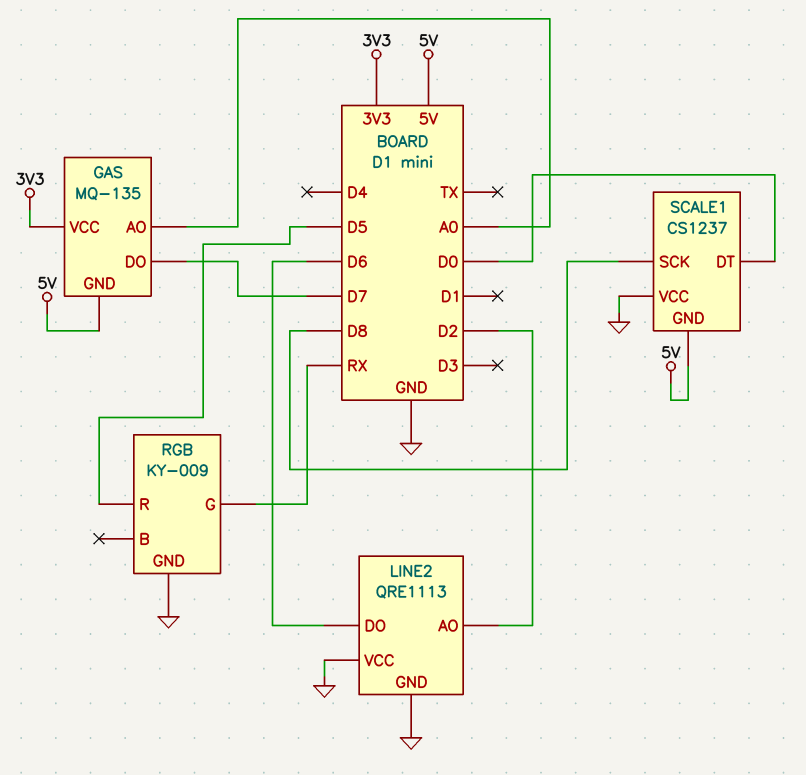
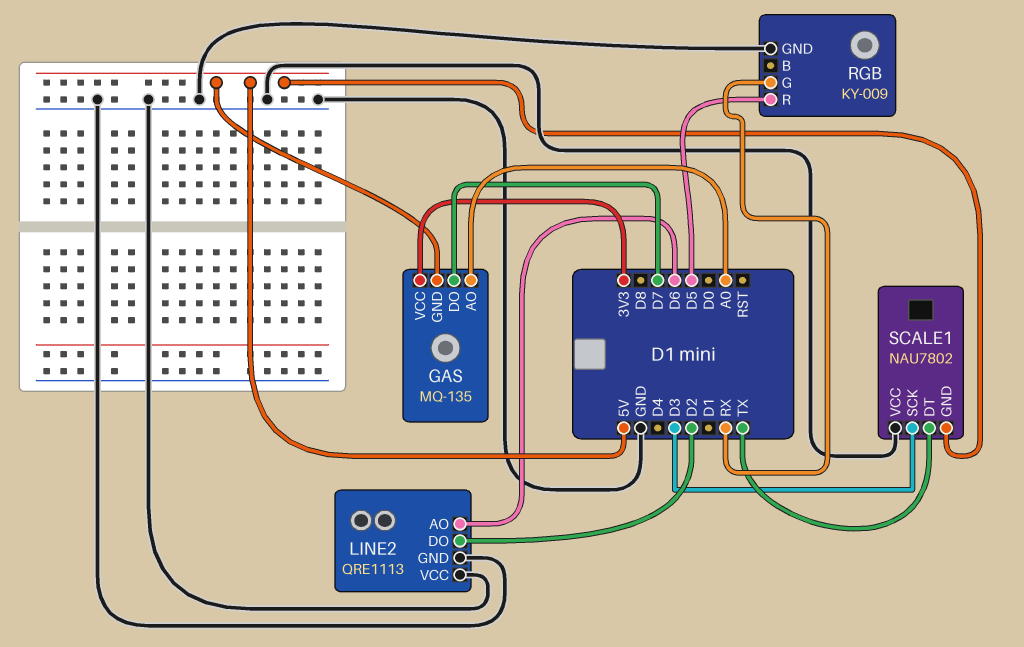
LINE2 pin AO: D2 -> D6
LINE2 pin DO: D6 -> D2
SCALE1: CS1237 -> NAU7802
SCALE1 pin DT: D0 -> TX
SCALE1 pin SCK: D8 -> D3

